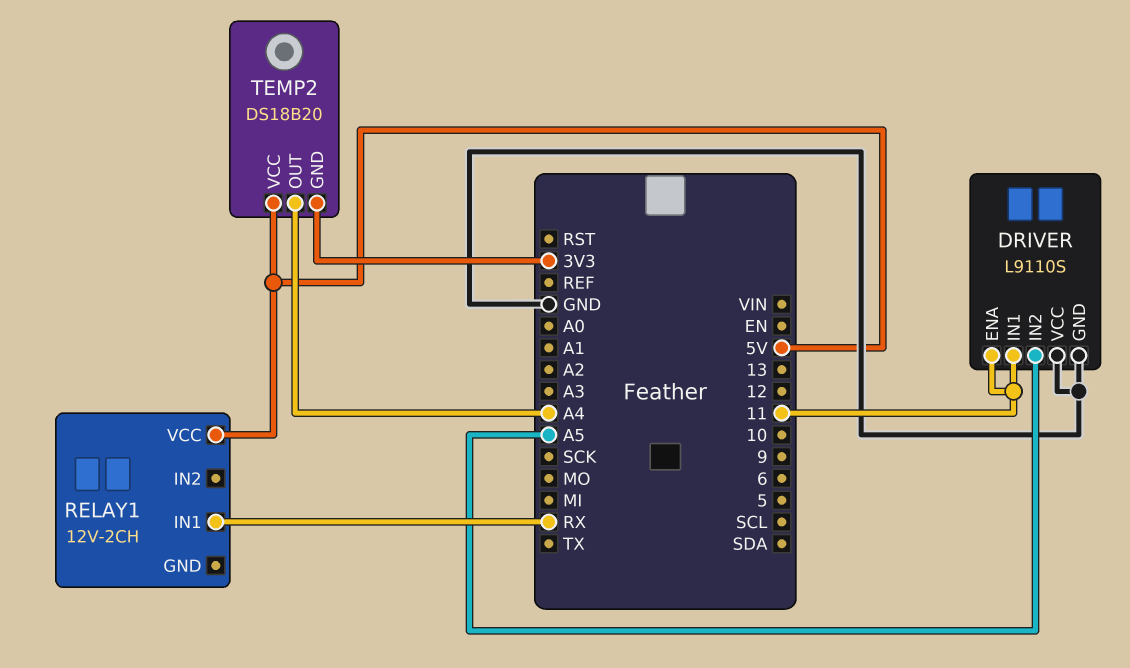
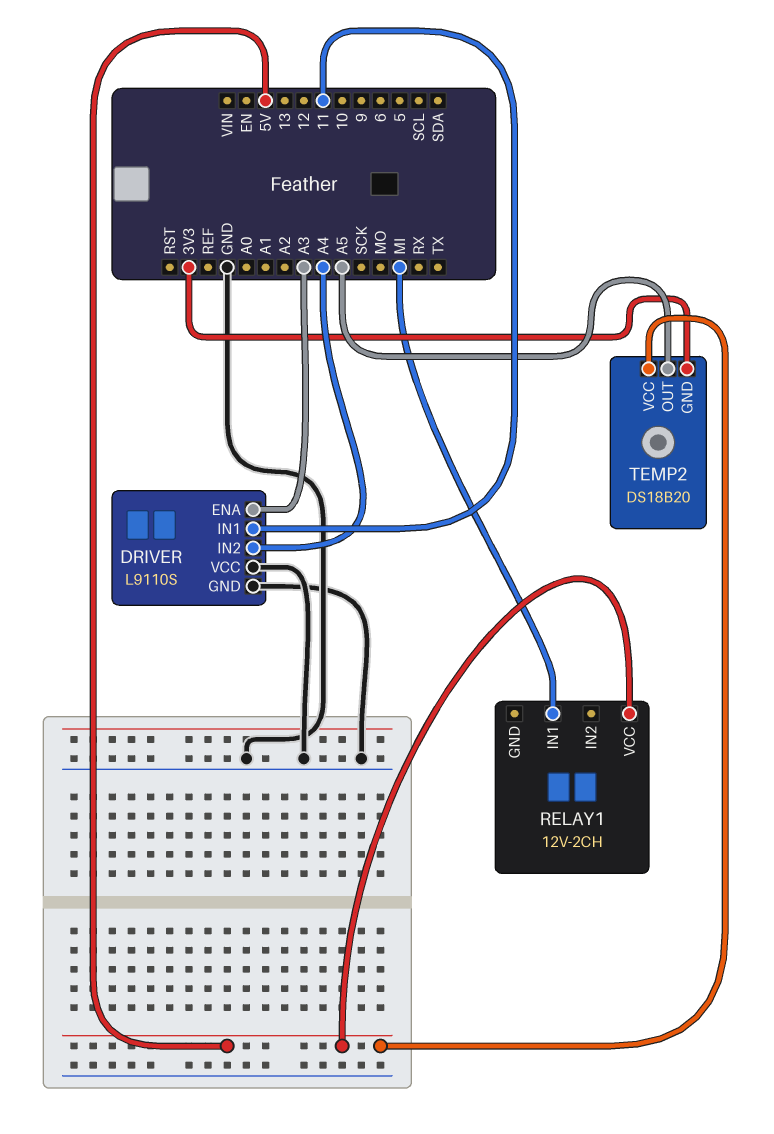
DRIVER pin ENA: 11 -> A3
DRIVER pin IN2: A5 -> A4
RELAY1 pin IN1: RX -> MI
TEMP2 pin OUT: A4 -> A5

